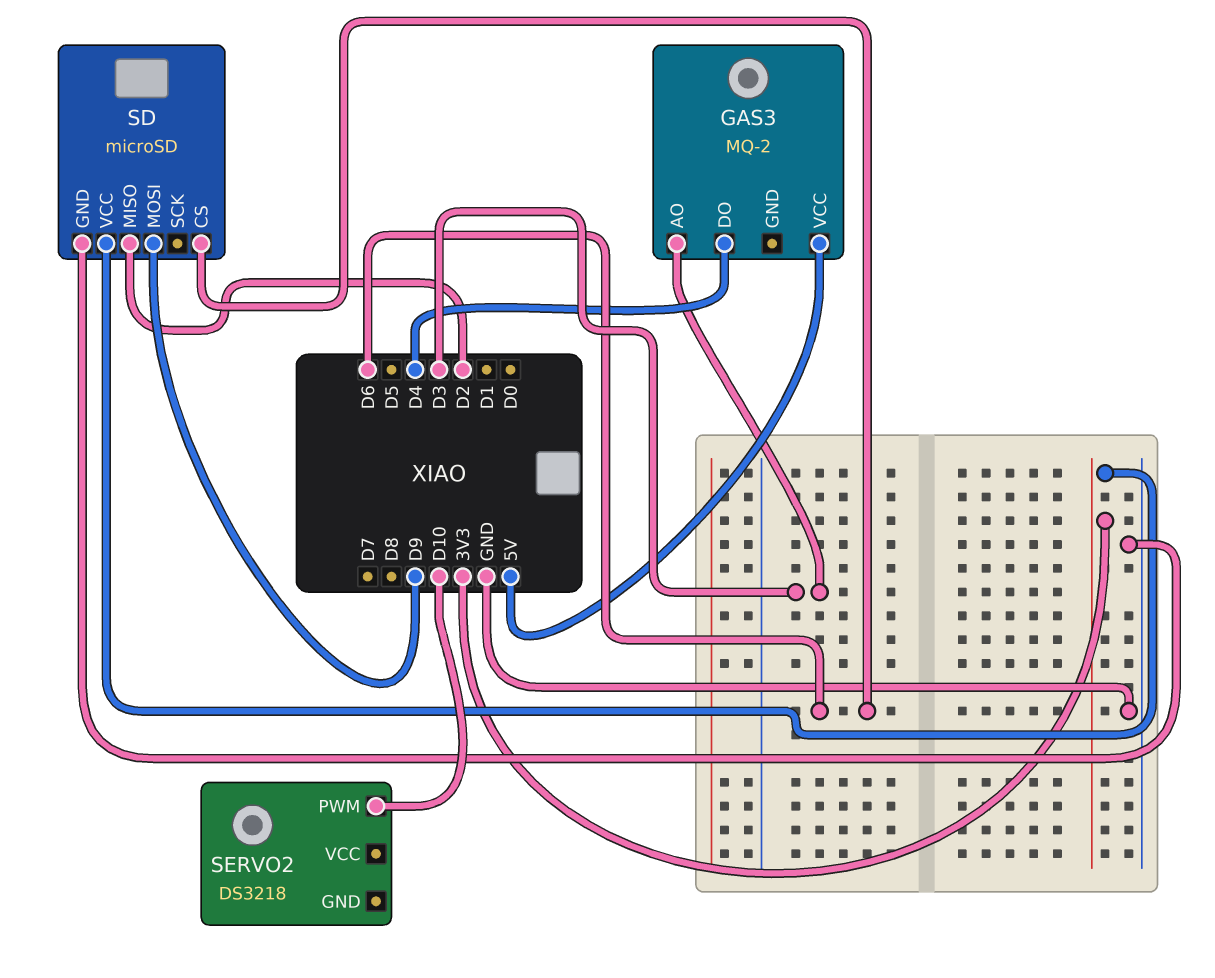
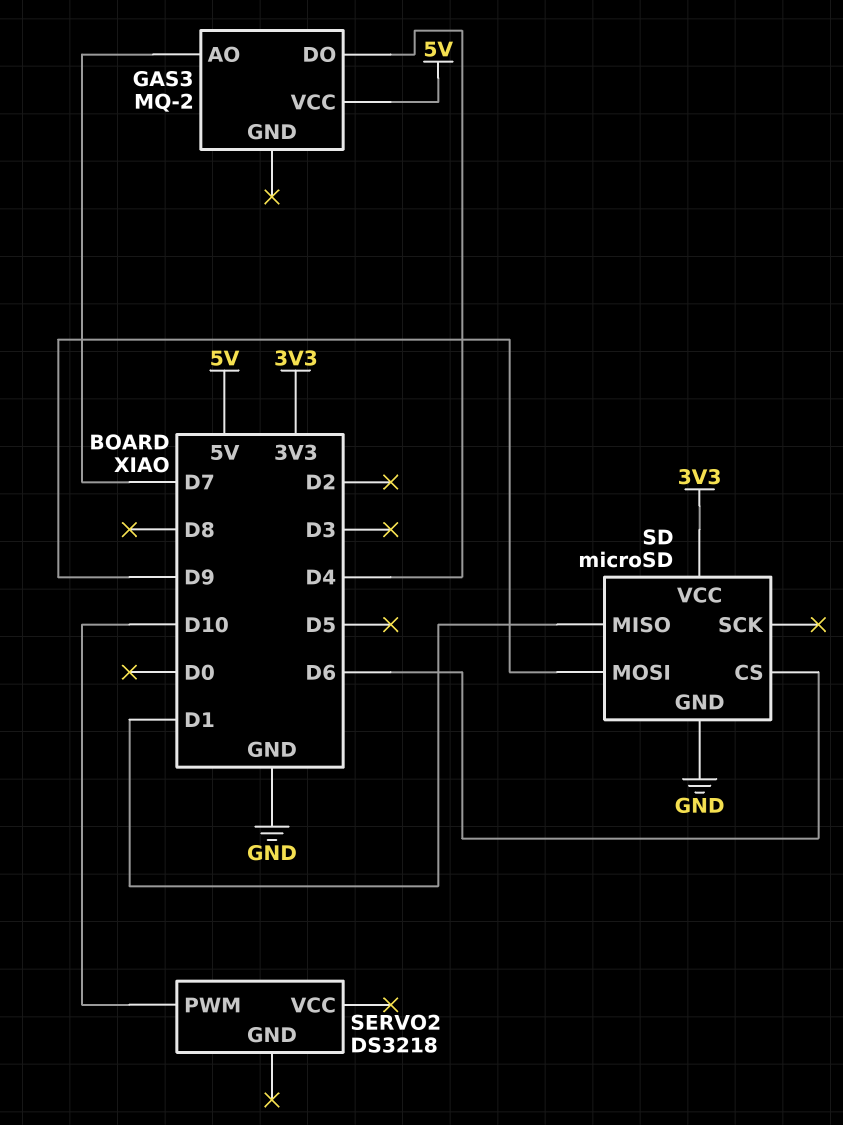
GAS3 pin AO: D3 -> D7
SD pin MISO: D2 -> D1

